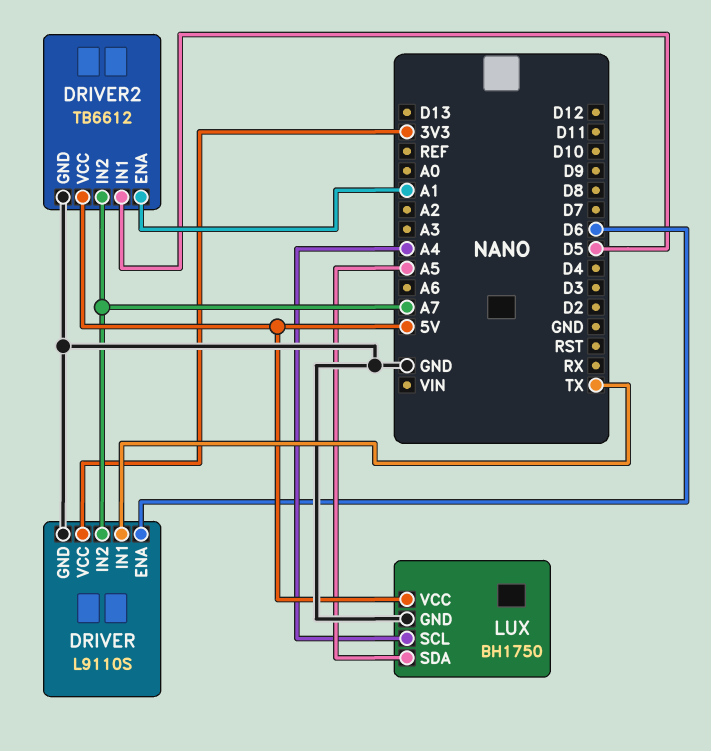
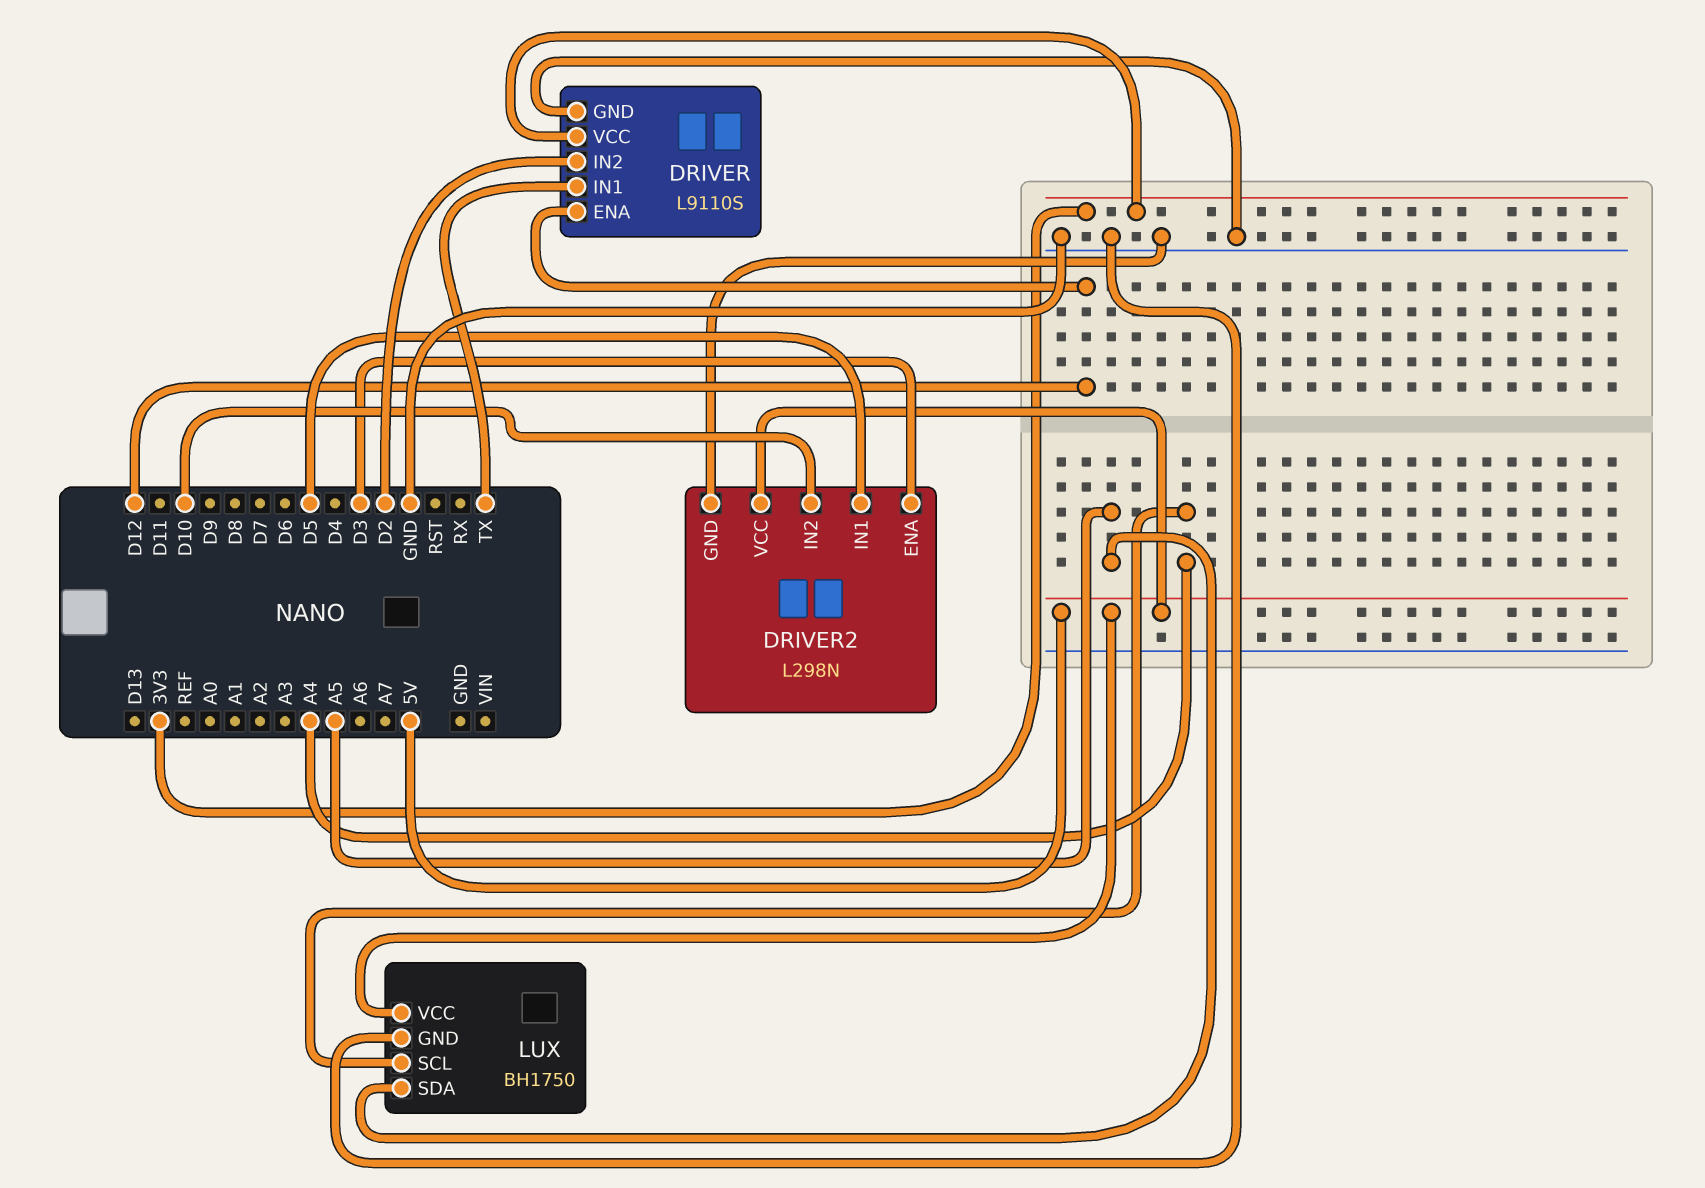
DRIVER pin ENA: D6 -> D12
DRIVER pin IN2: A7 -> D2
DRIVER2: TB6612 -> L298N
DRIVER2 pin ENA: A1 -> D3
DRIVER2 pin IN2: A7 -> D10

